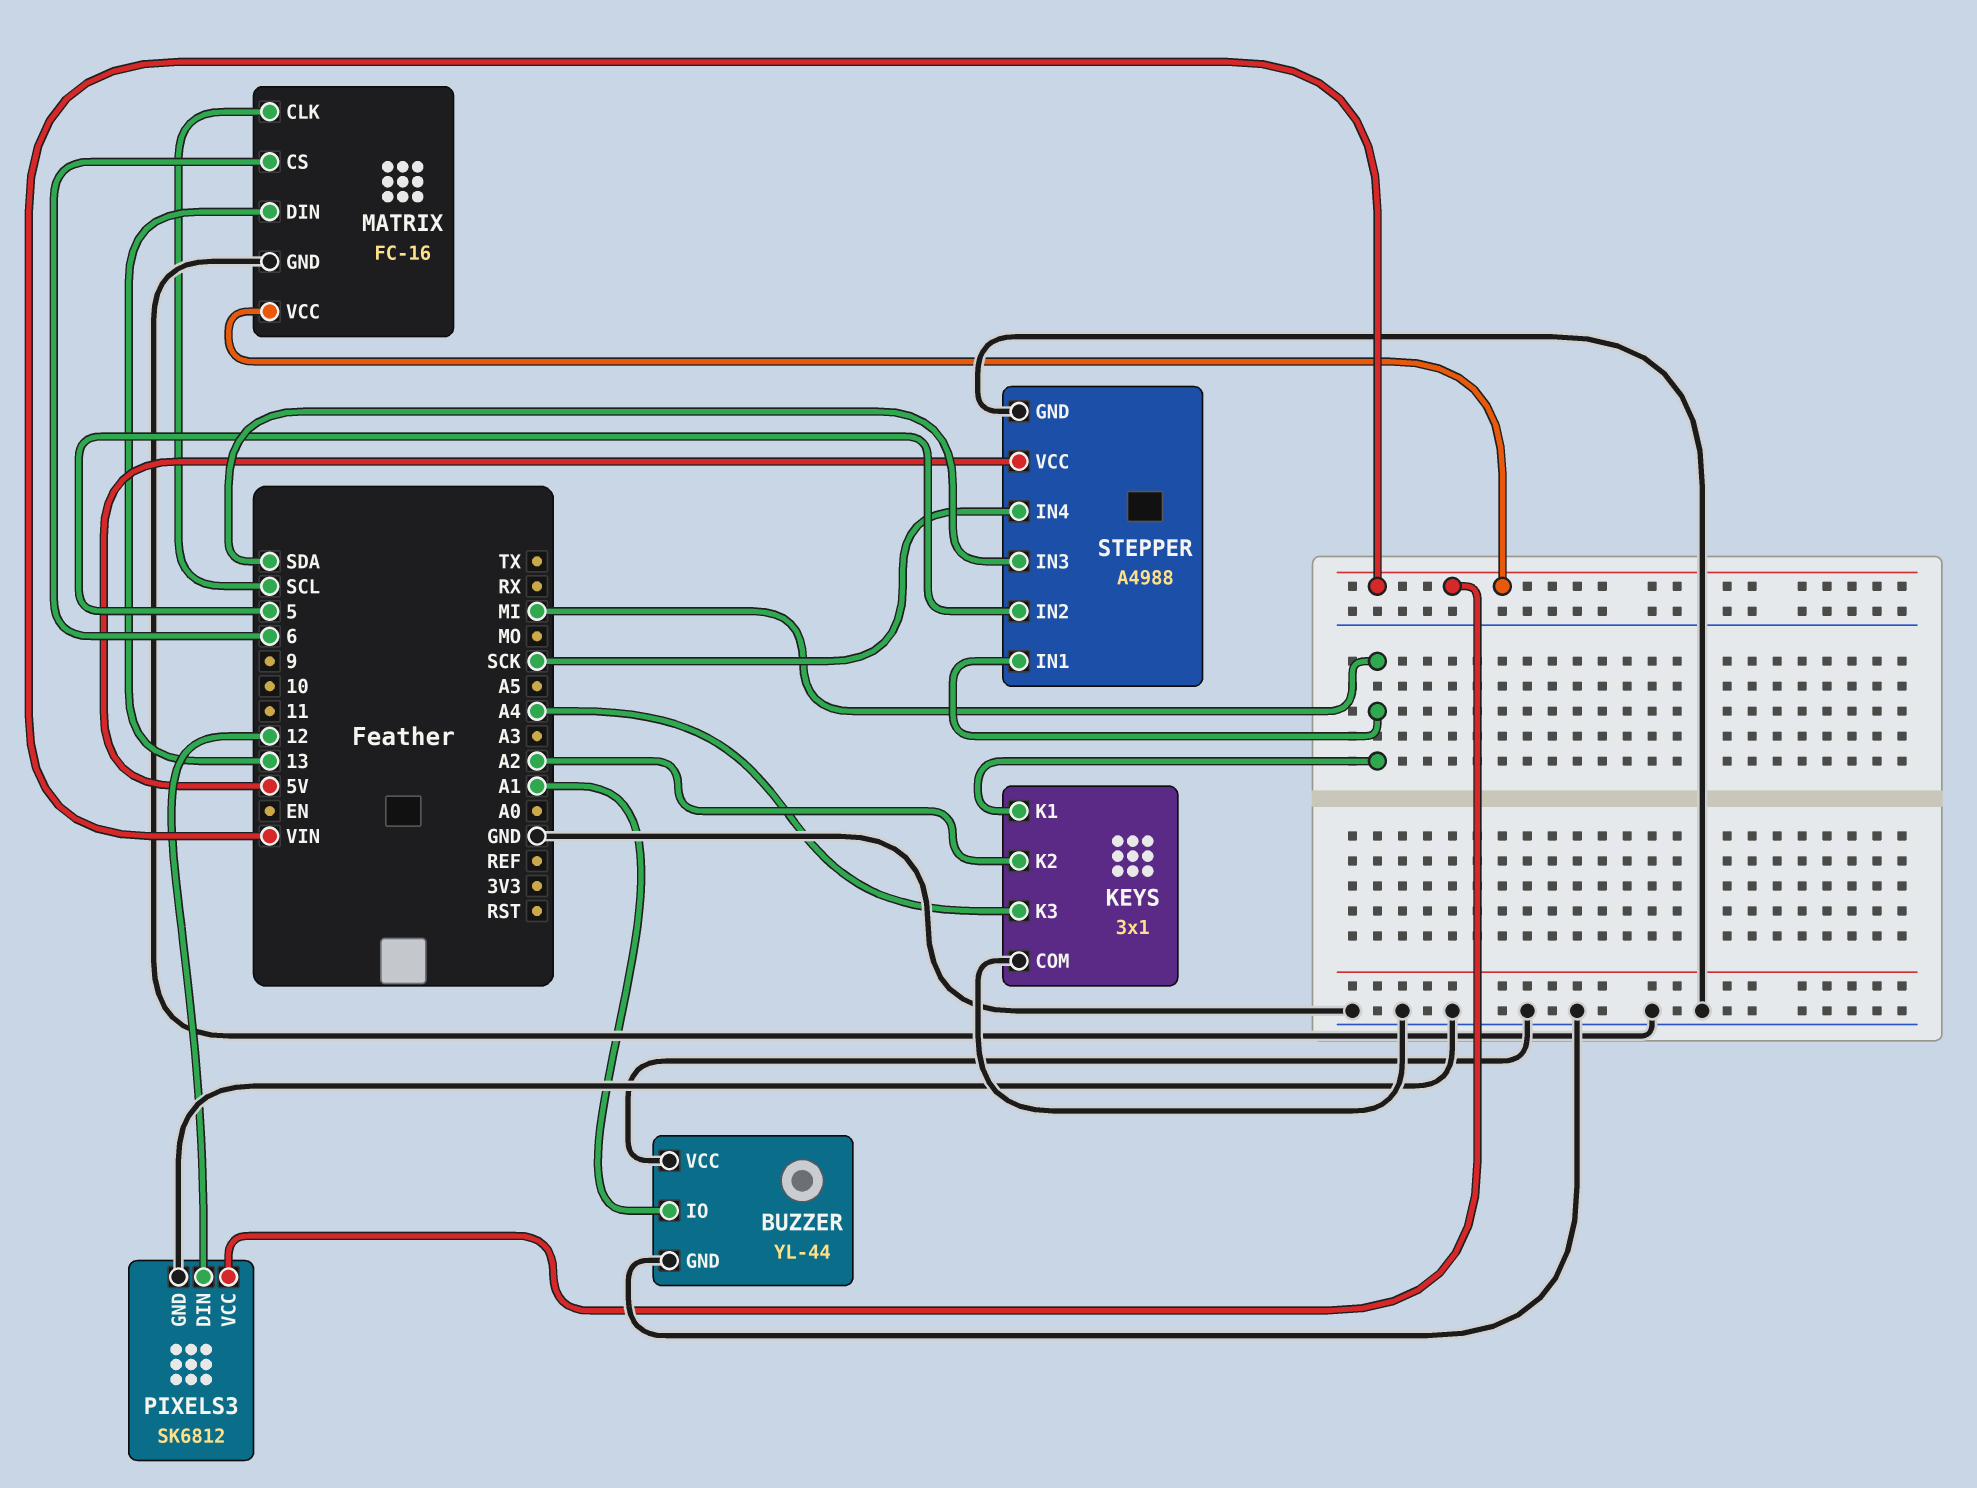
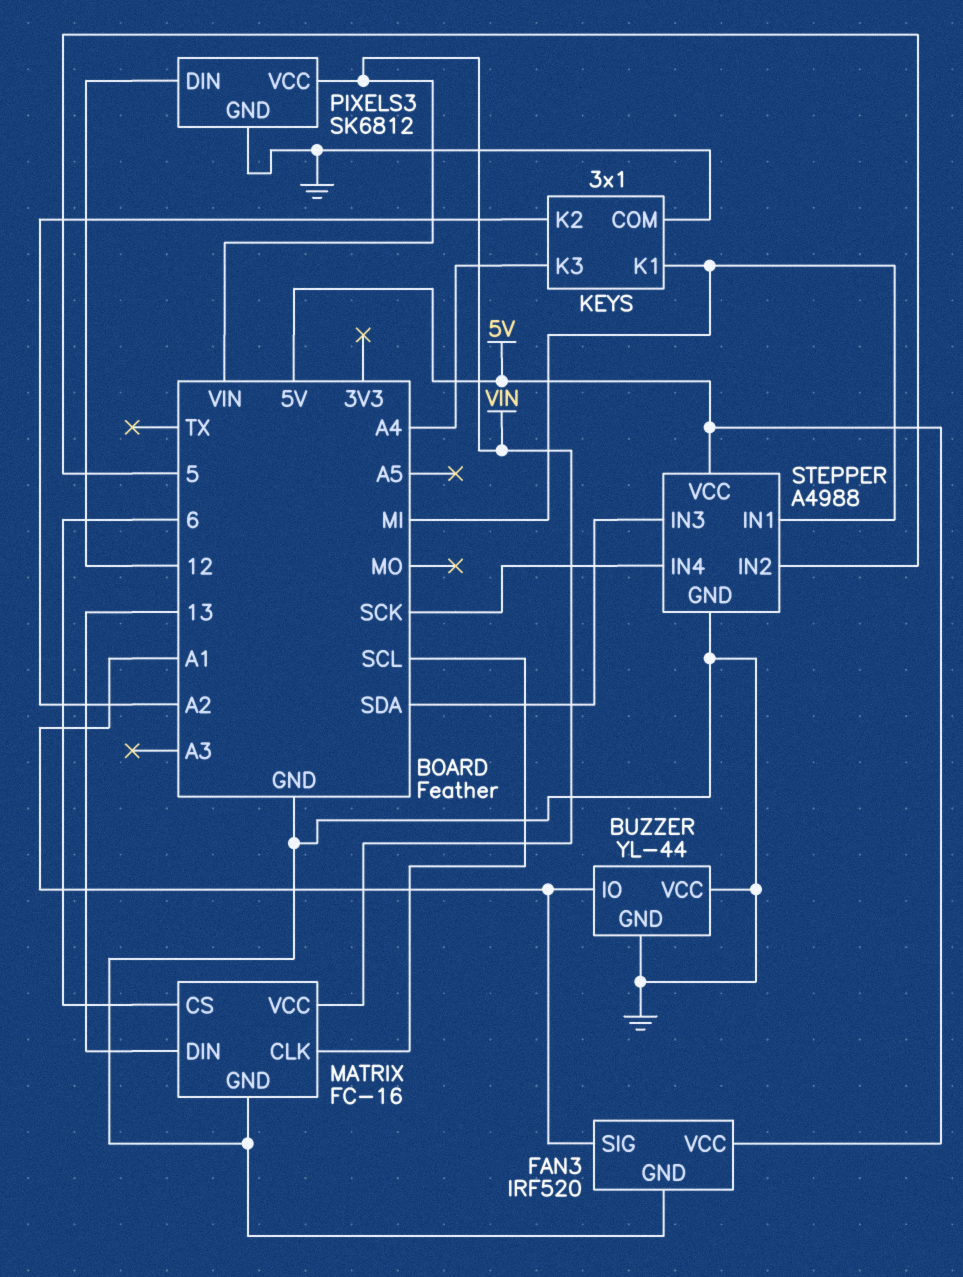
FAN3: none -> IRF520
FAN3 pin GND: none -> GND
FAN3 pin SIG: none -> A1
FAN3 pin VCC: none -> 5V

